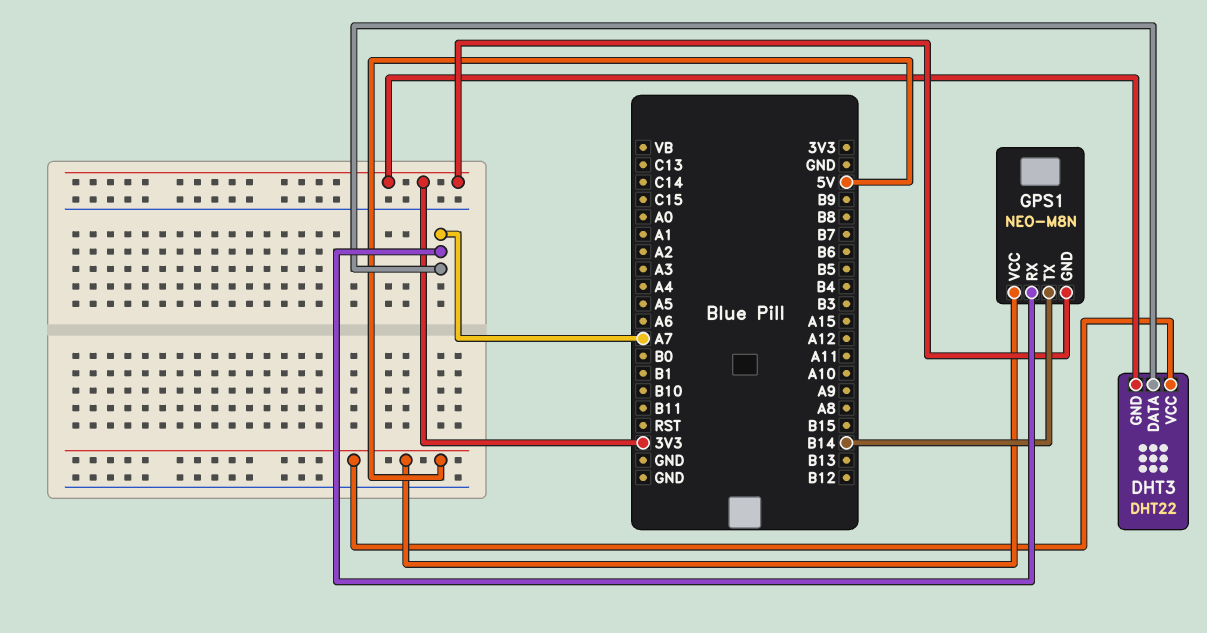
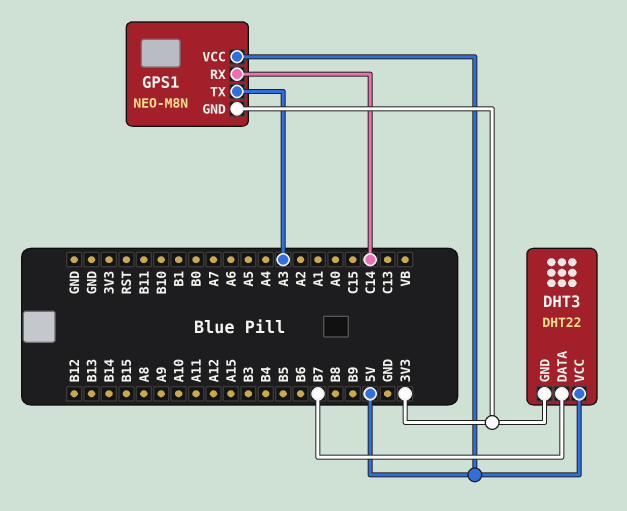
DHT3 pin DATA: A7 -> B7
GPS1 pin RX: A7 -> C14
GPS1 pin TX: B14 -> A3

